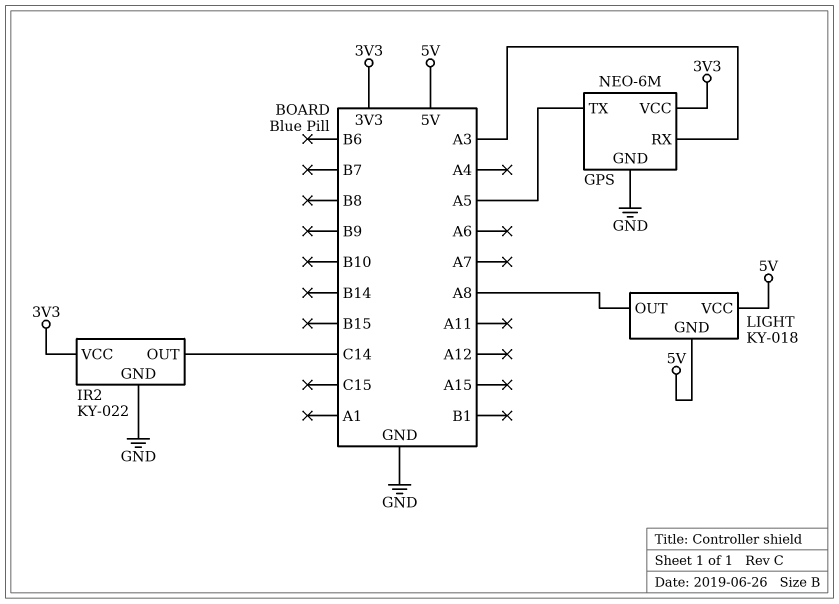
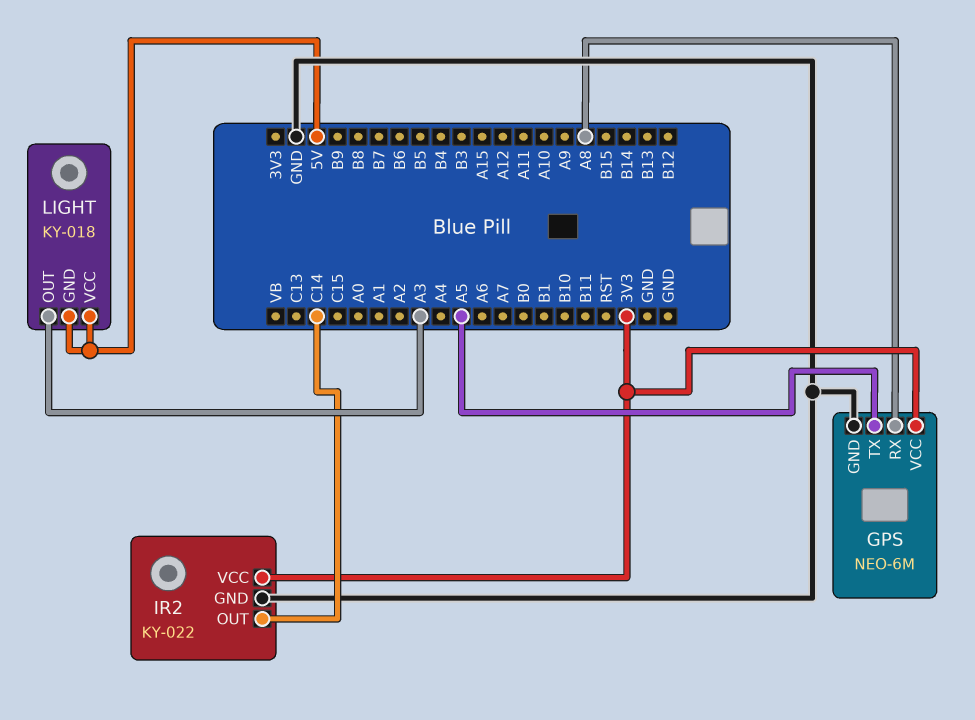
GPS pin RX: A3 -> A8
LIGHT pin OUT: A8 -> A3

